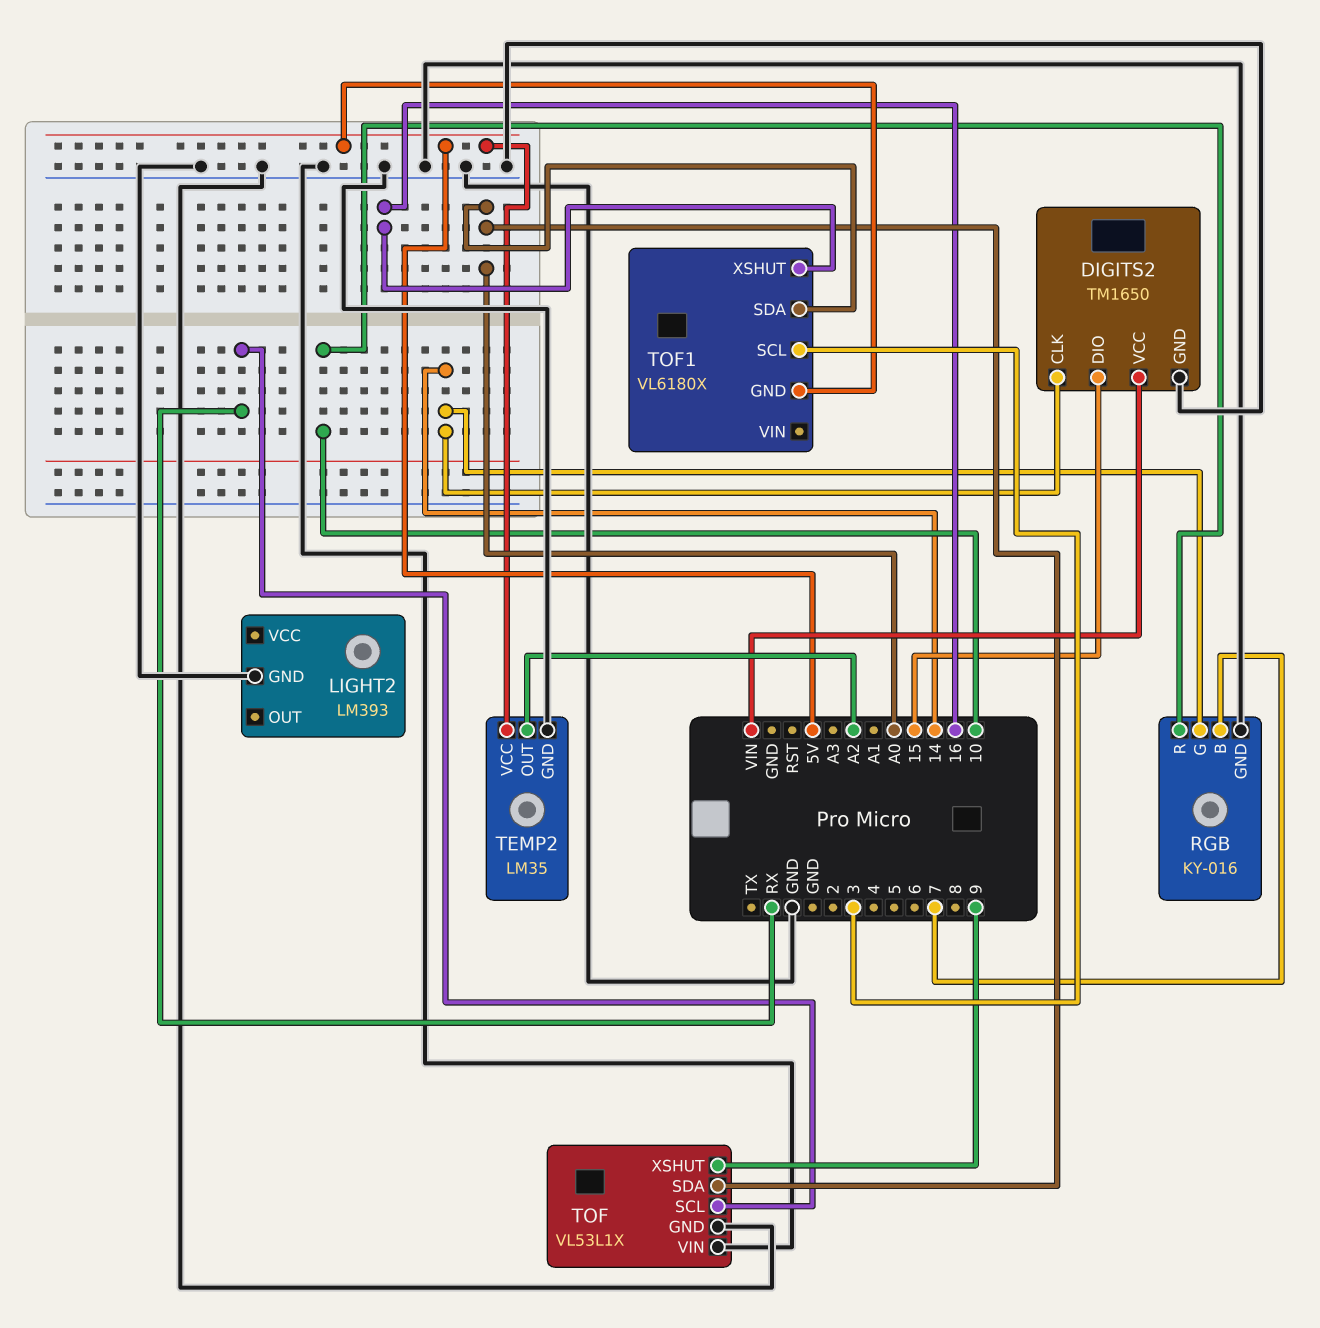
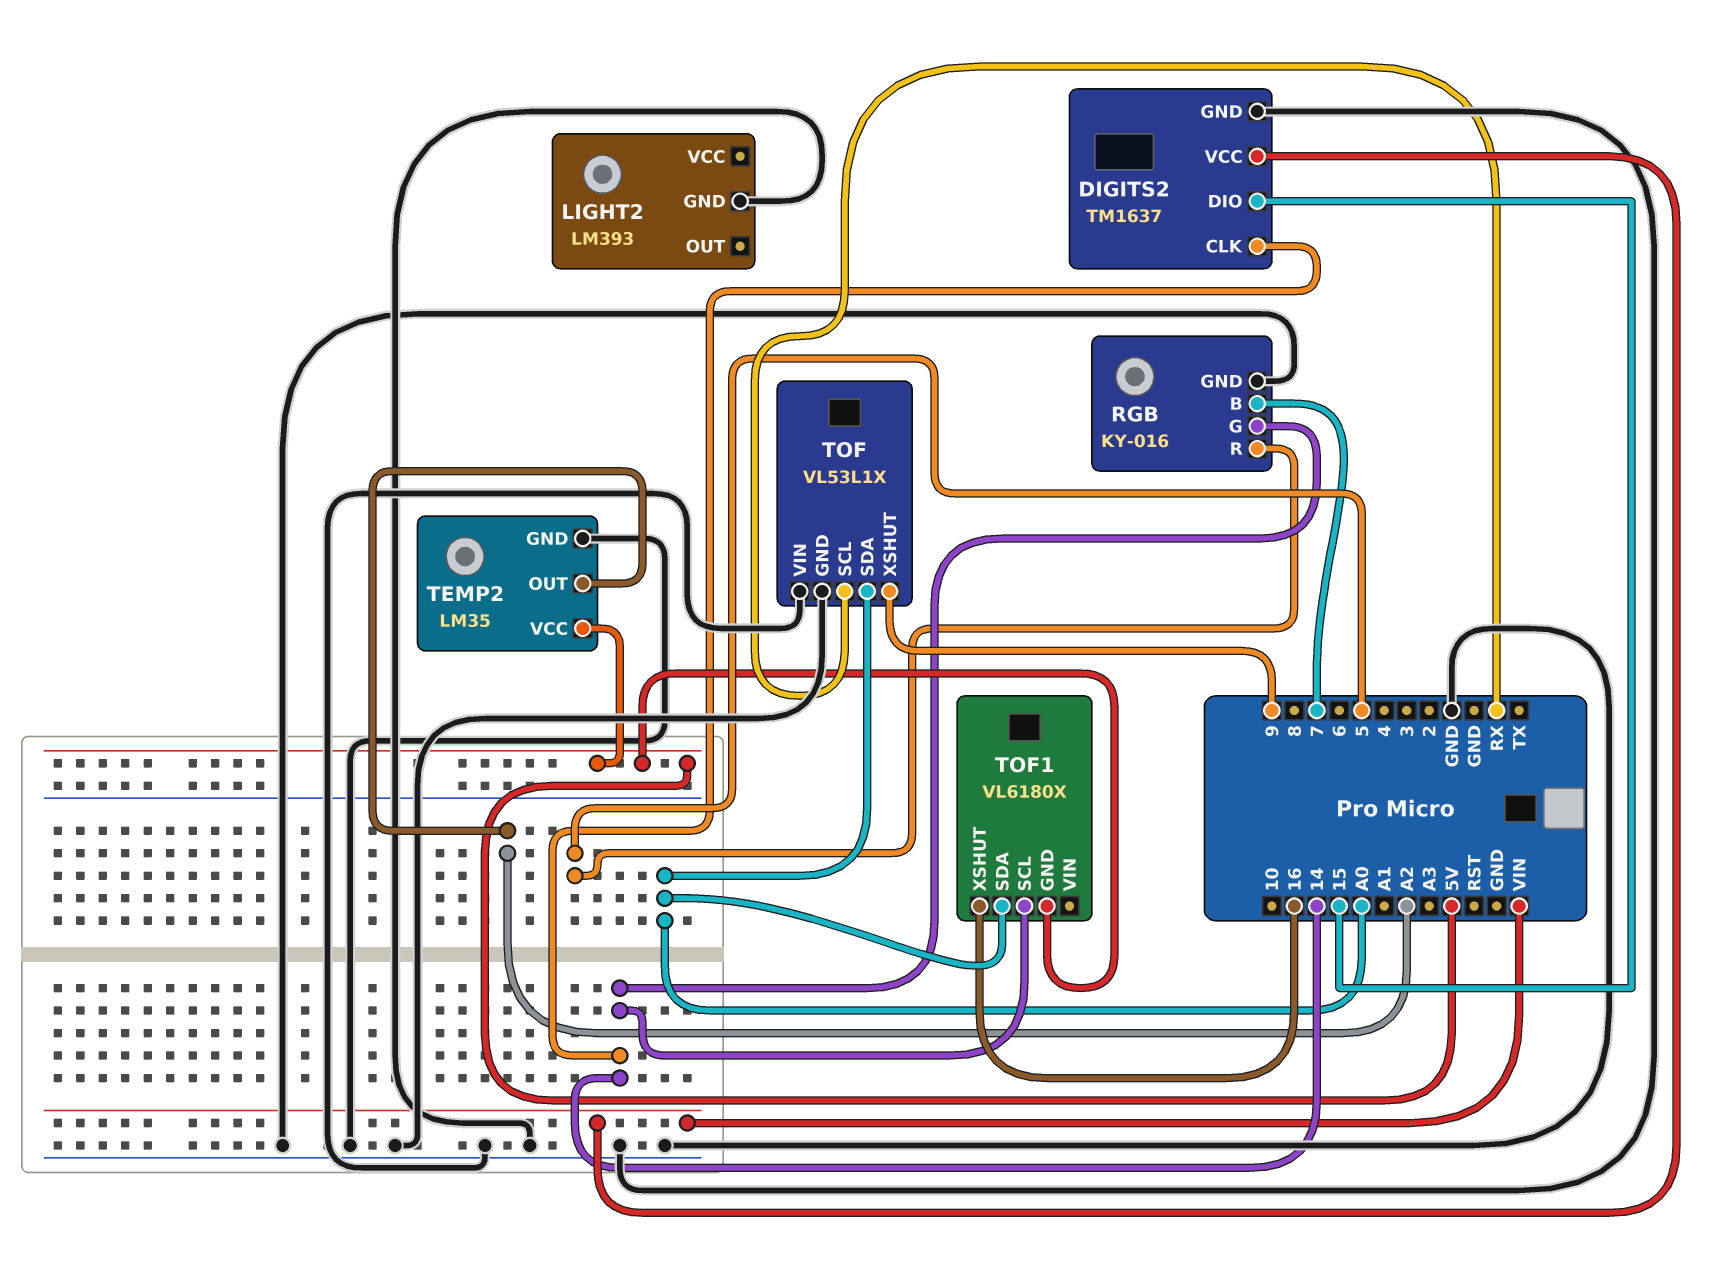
DIGITS2: TM1650 -> TM1637
RGB pin R: 10 -> 5
TOF1 pin SCL: 3 -> 14

